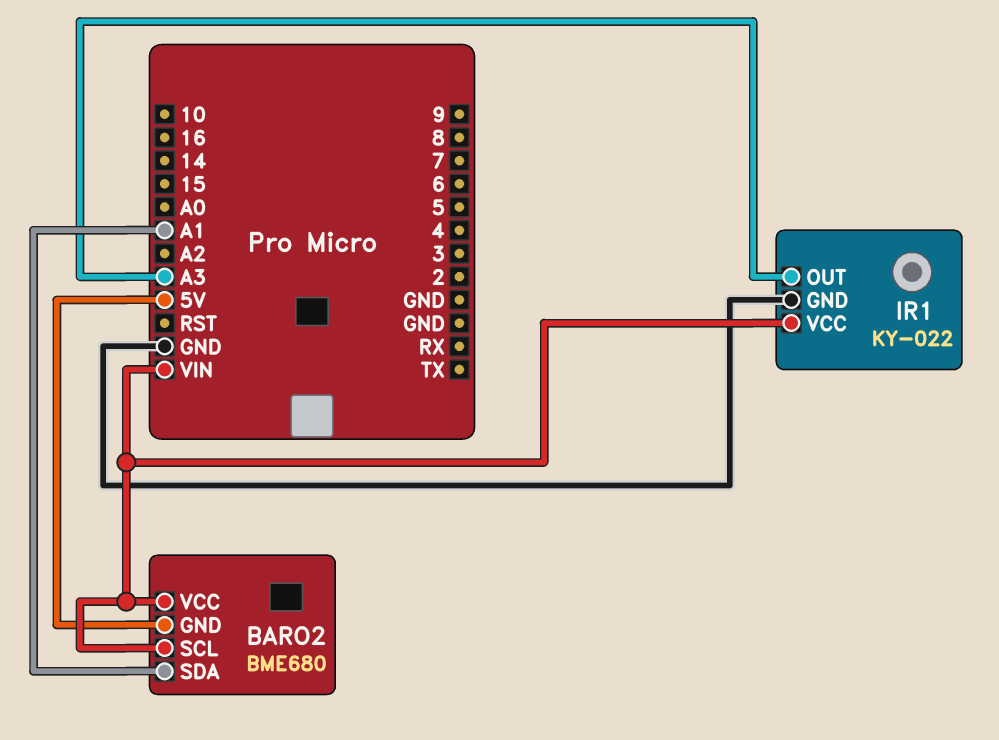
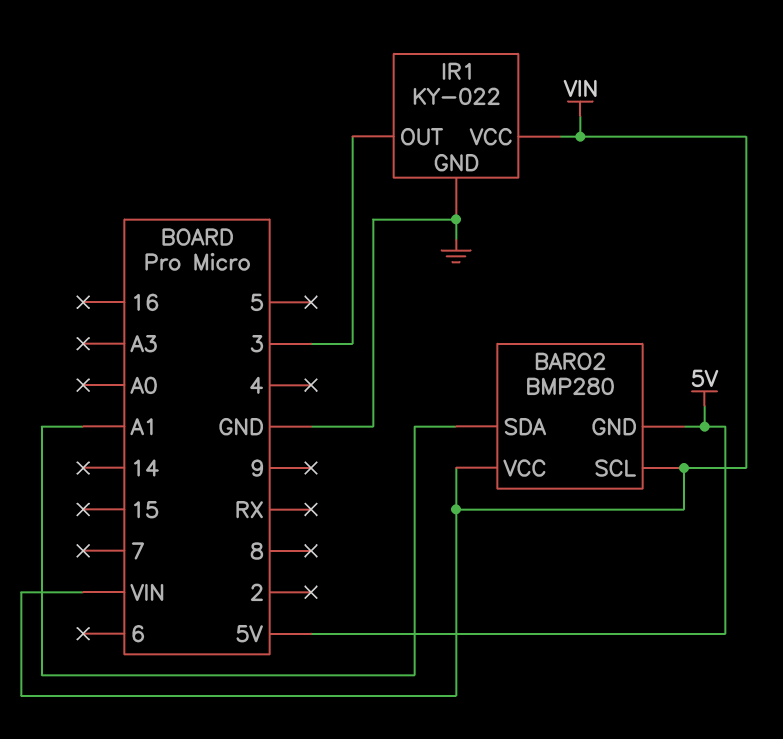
BARO2: BME680 -> BMP280
IR1 pin OUT: A3 -> 3

